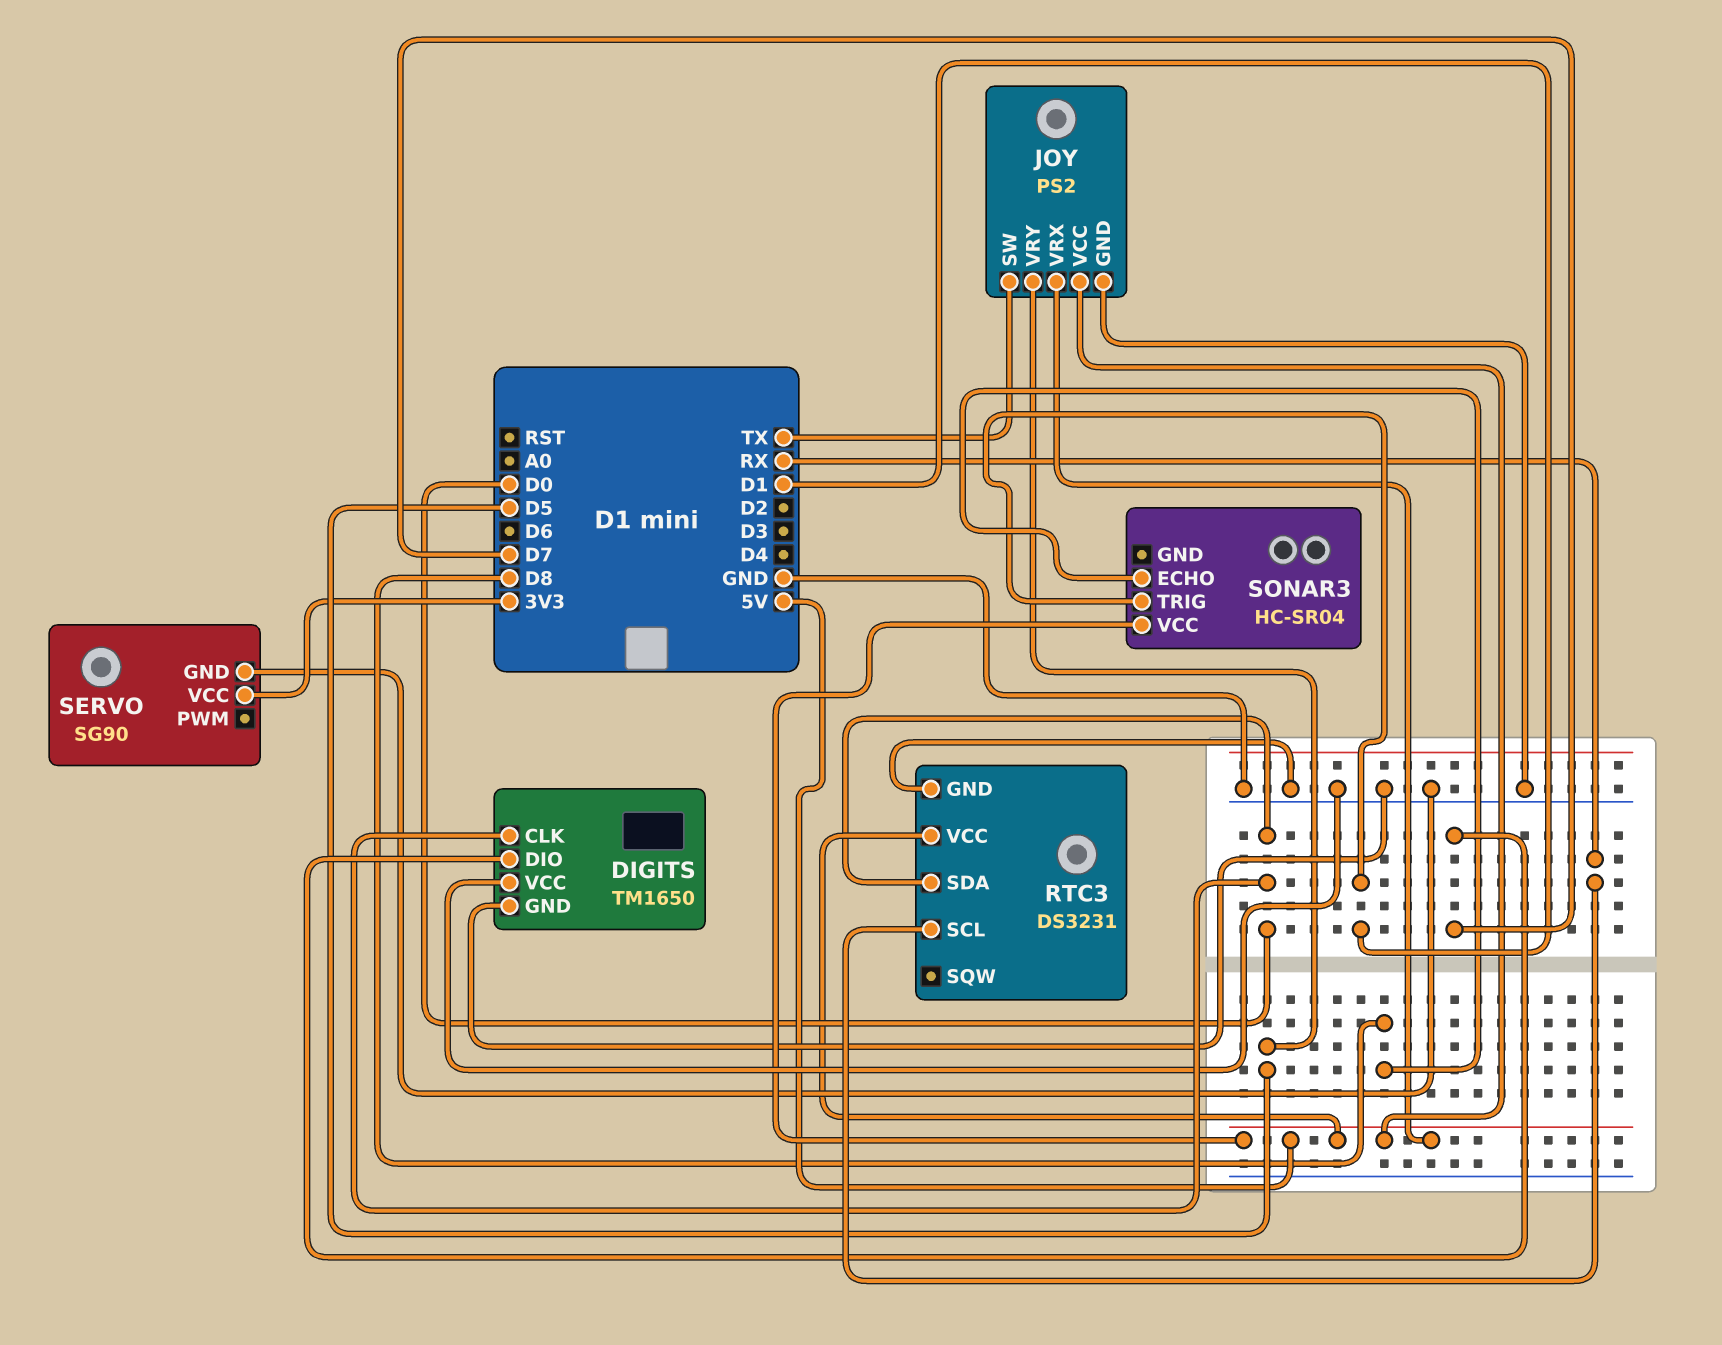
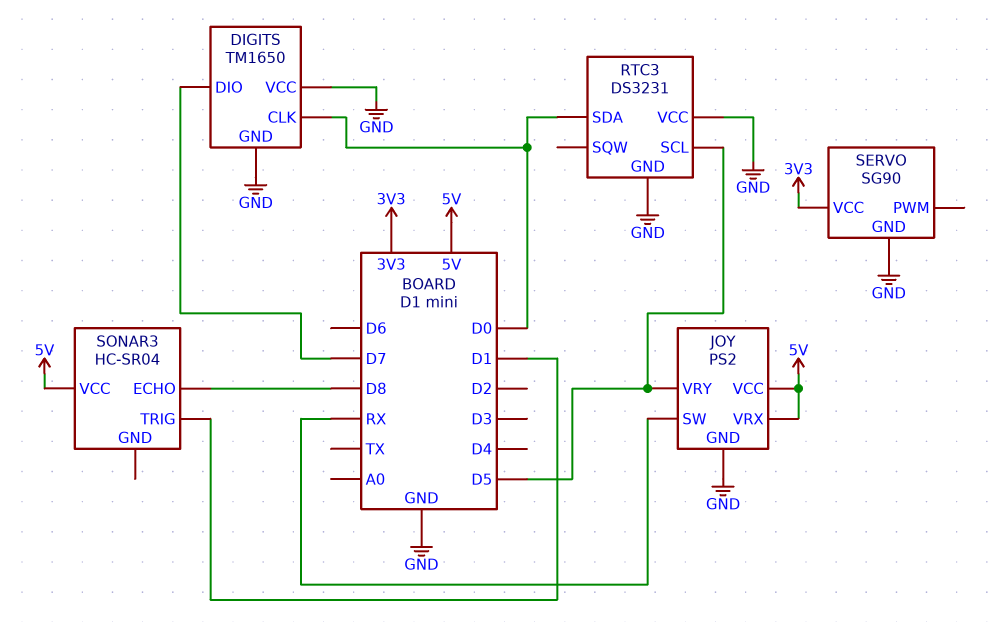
JOY pin SW: TX -> RX
RTC3 pin SCL: RX -> D5
RTC3 pin VCC: 5V -> GND

